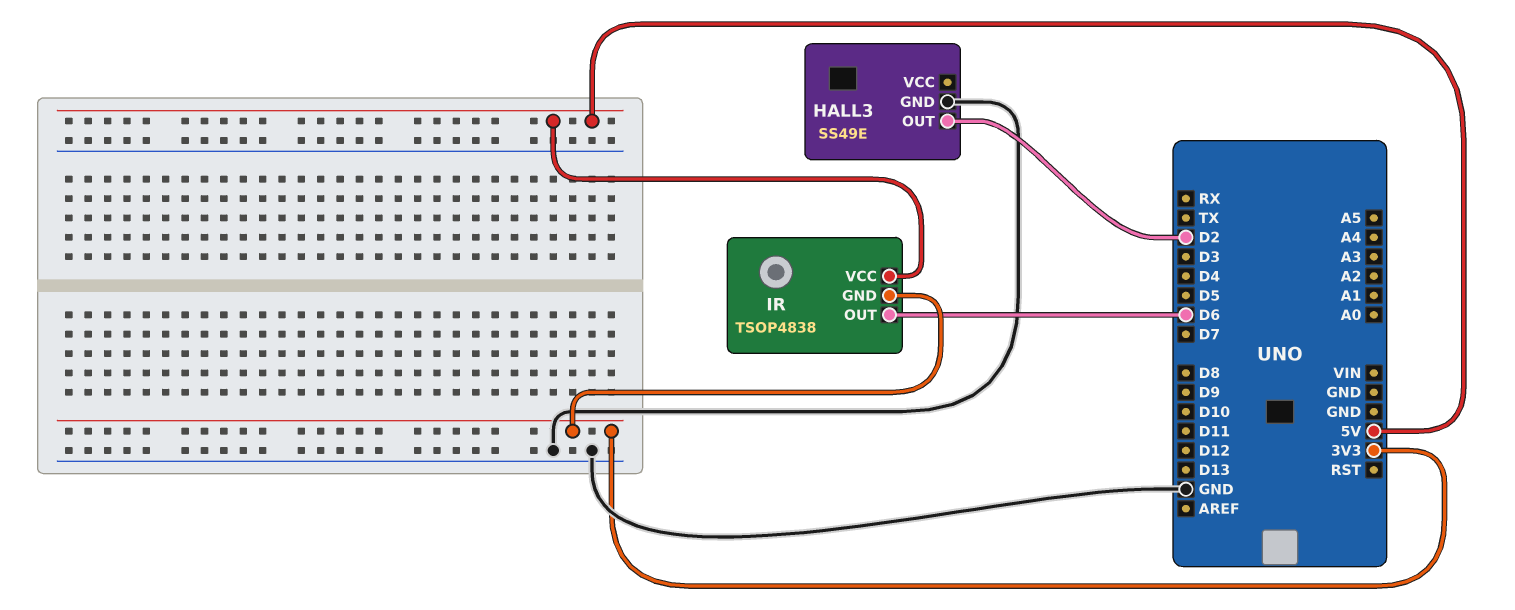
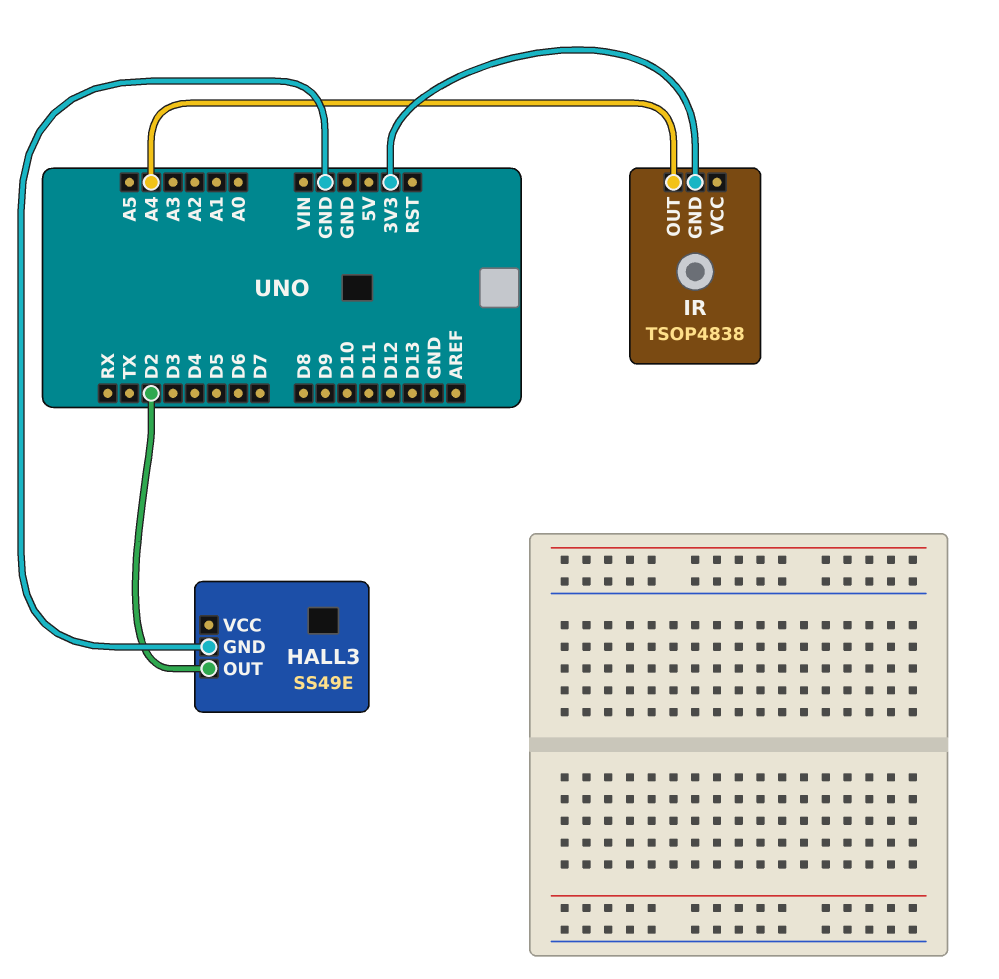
IR pin OUT: D6 -> A4
IR pin VCC: 5V -> none

